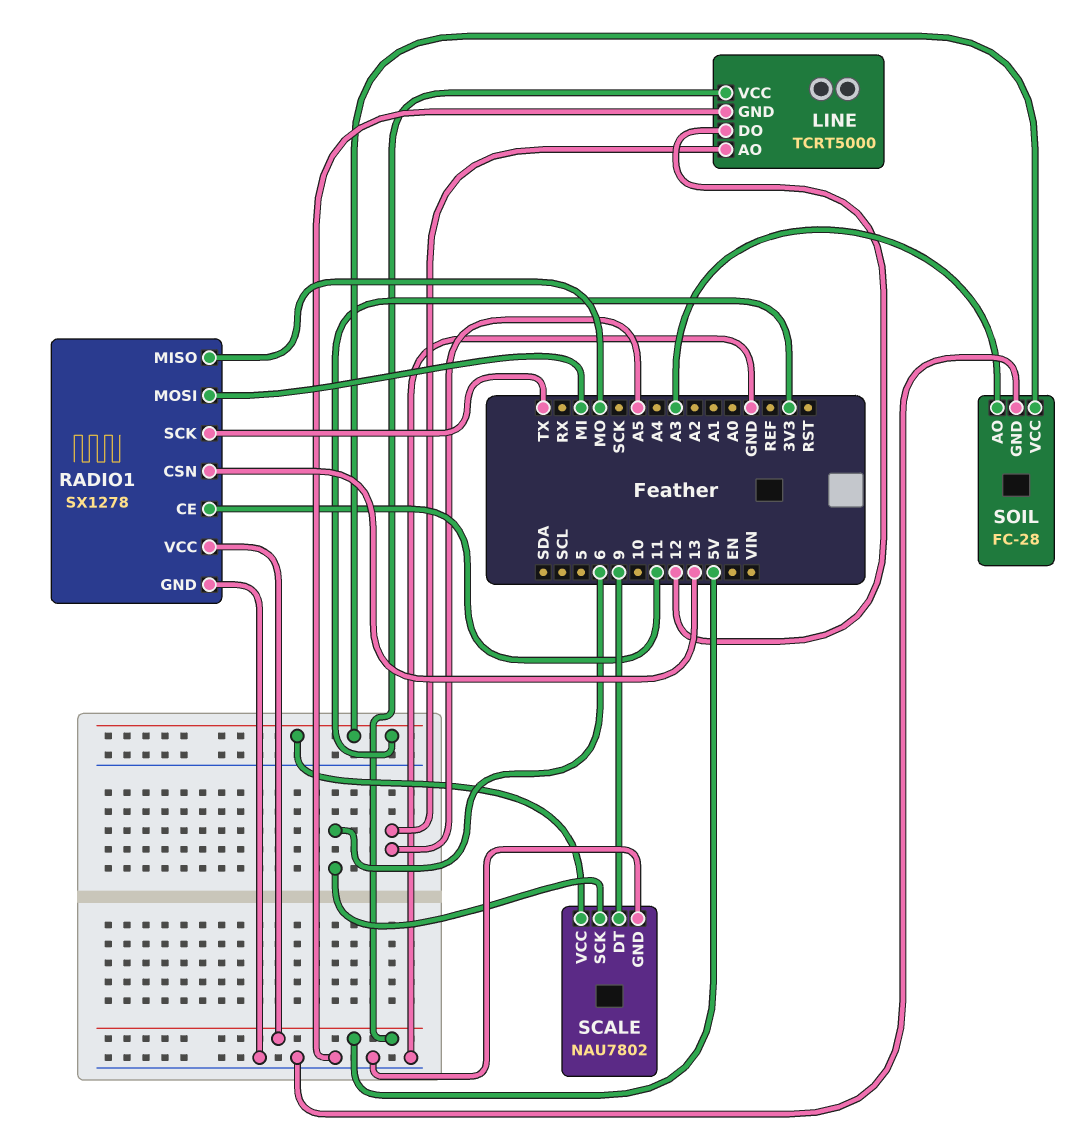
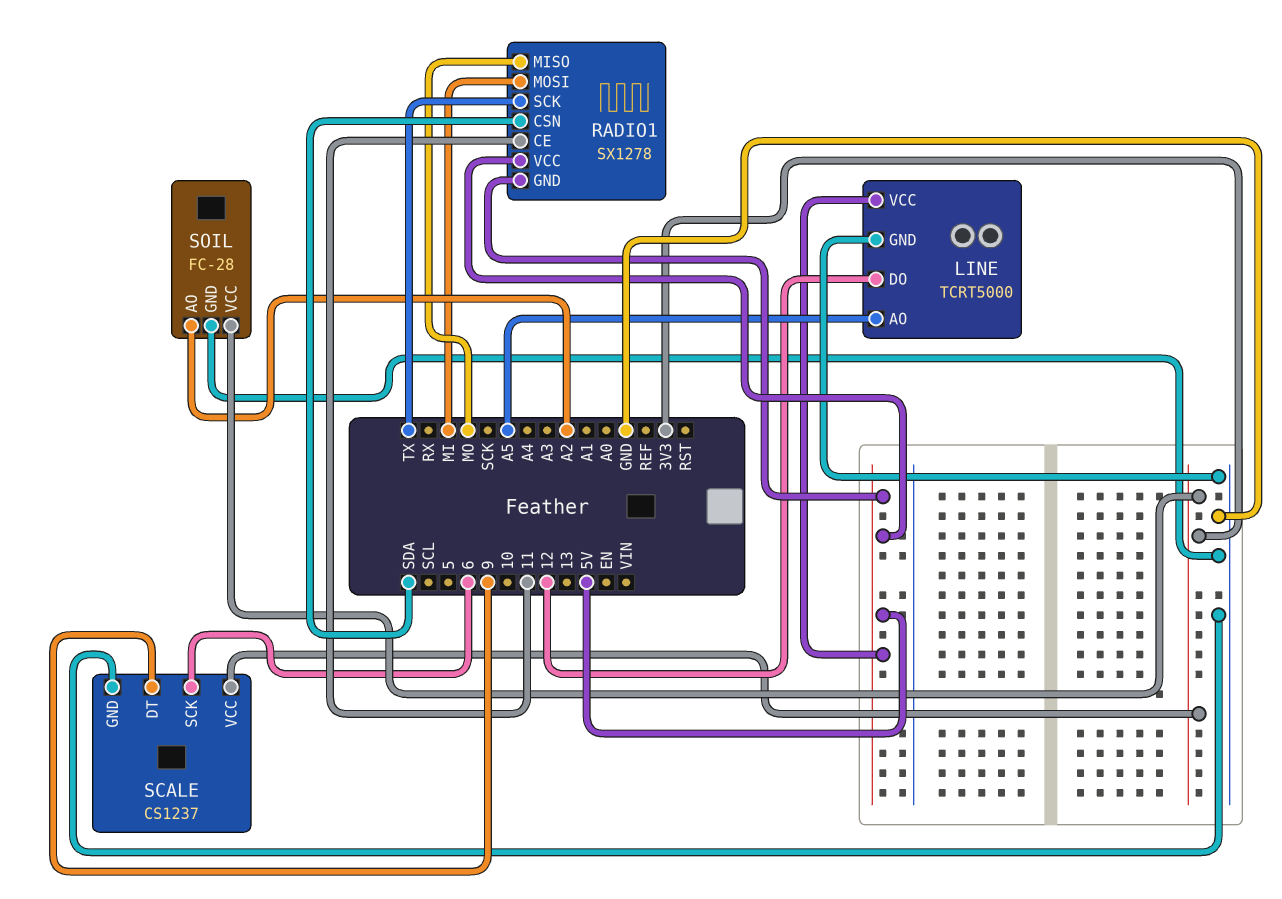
RADIO1 pin CSN: 13 -> SDA
RADIO1 pin GND: GND -> 5V
SCALE: NAU7802 -> CS1237
SOIL pin AO: A3 -> A2

